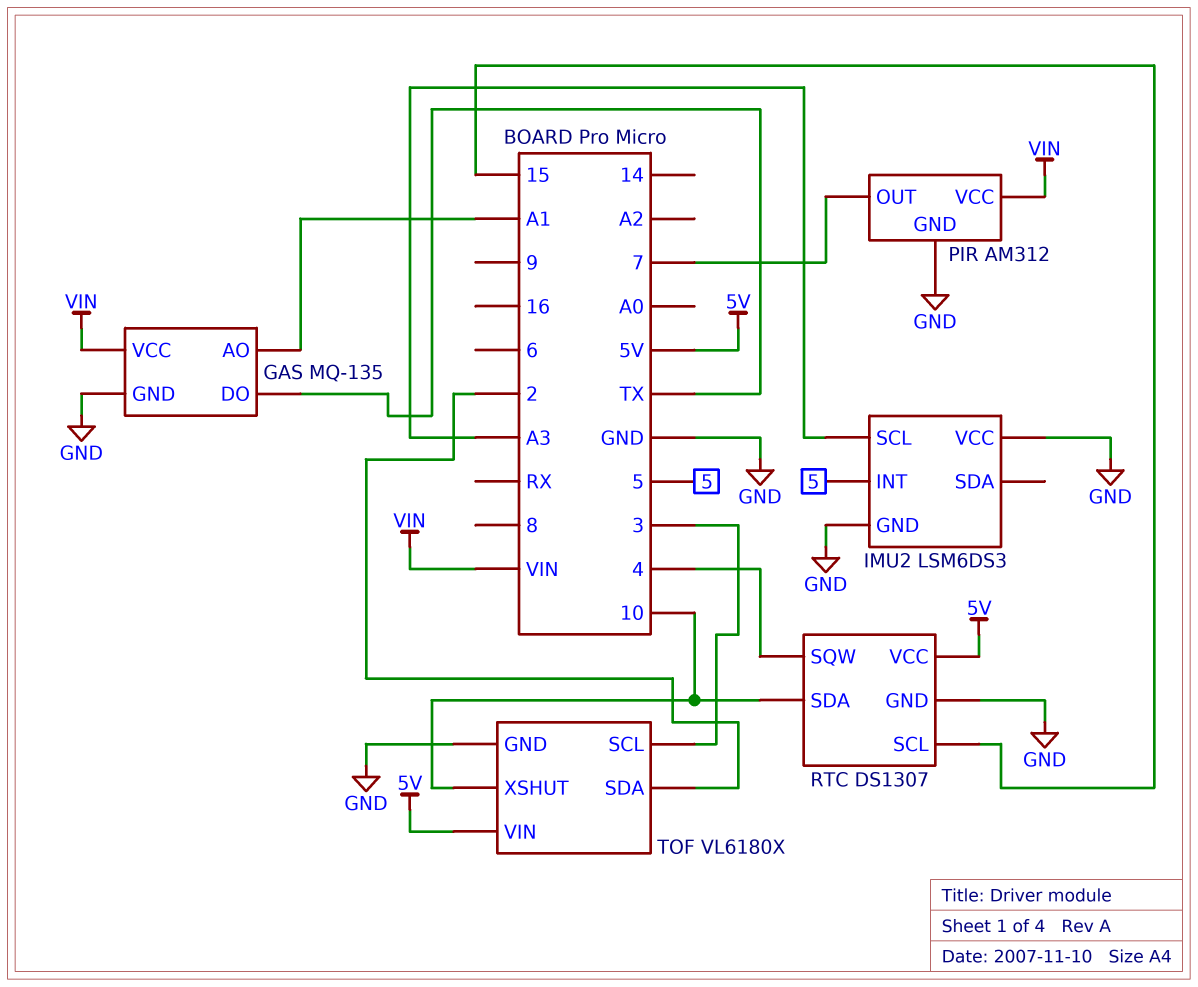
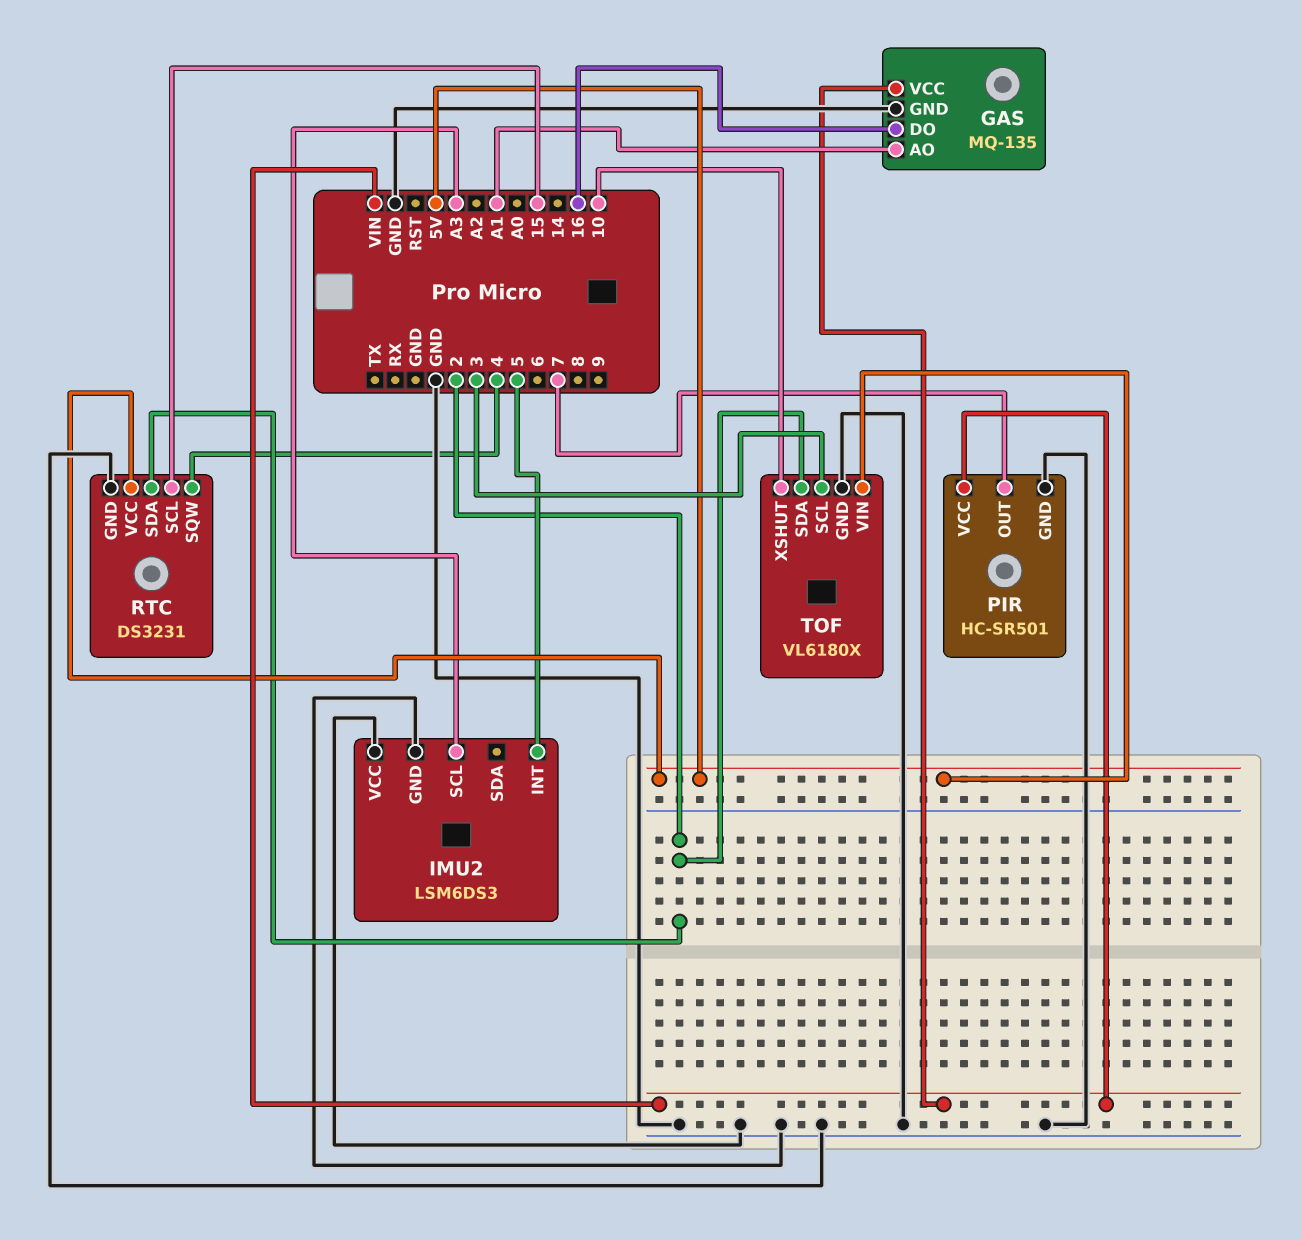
GAS pin DO: TX -> 16
PIR: AM312 -> HC-SR501
RTC: DS1307 -> DS3231
RTC pin SDA: 10 -> 2

